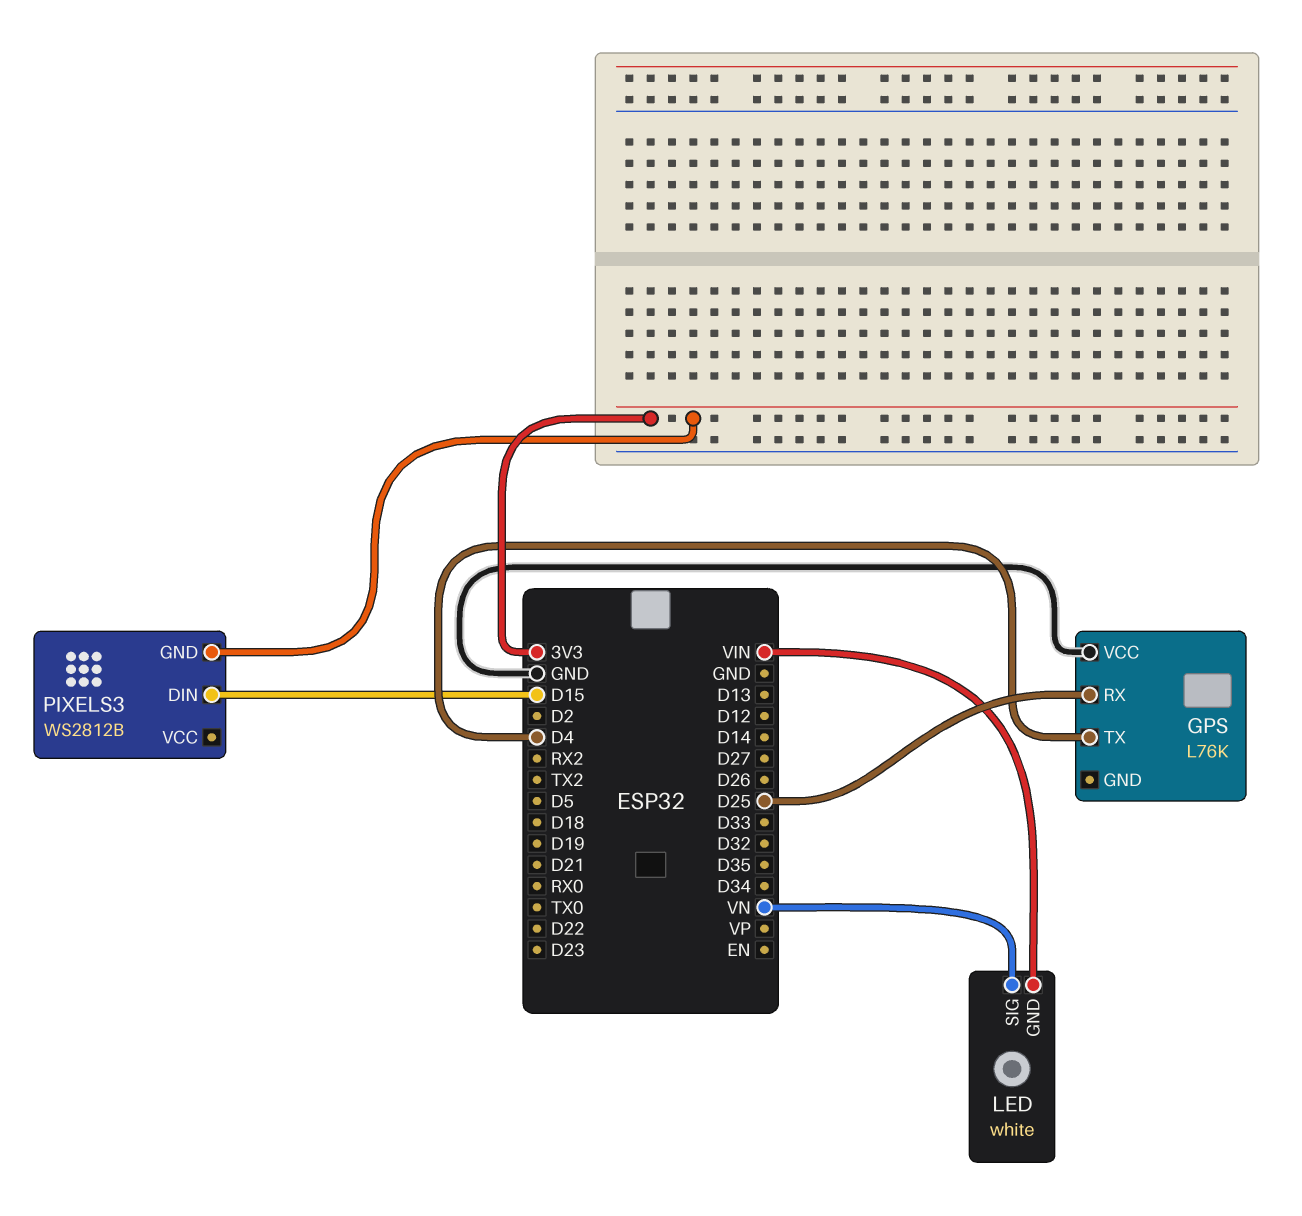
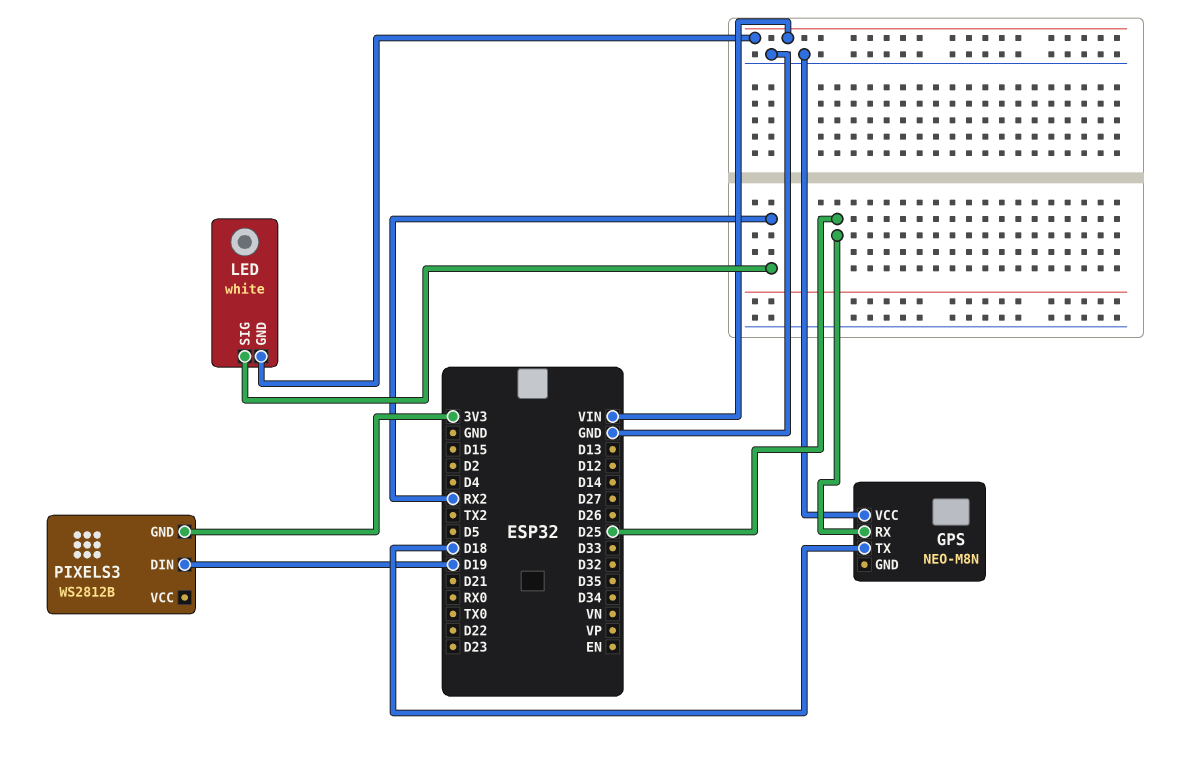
GPS: L76K -> NEO-M8N
GPS pin TX: D4 -> D18
LED pin SIG: VN -> RX2
PIXELS3 pin DIN: D15 -> D19

